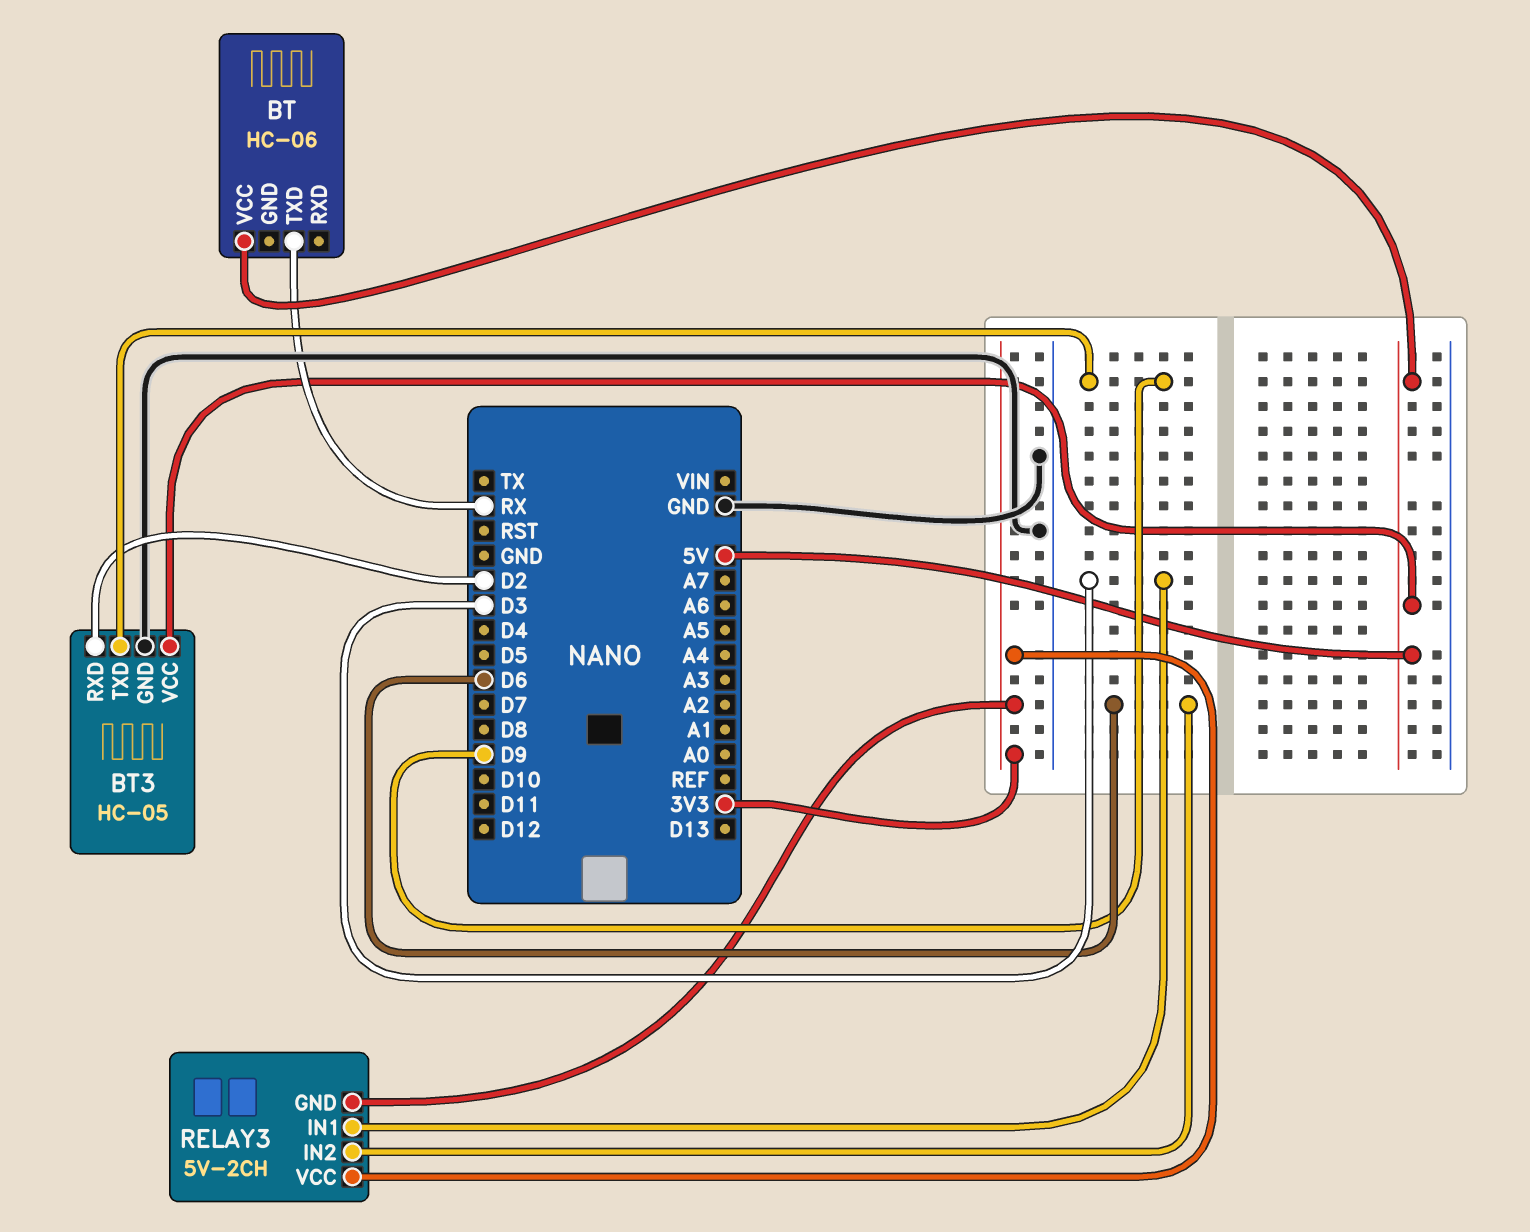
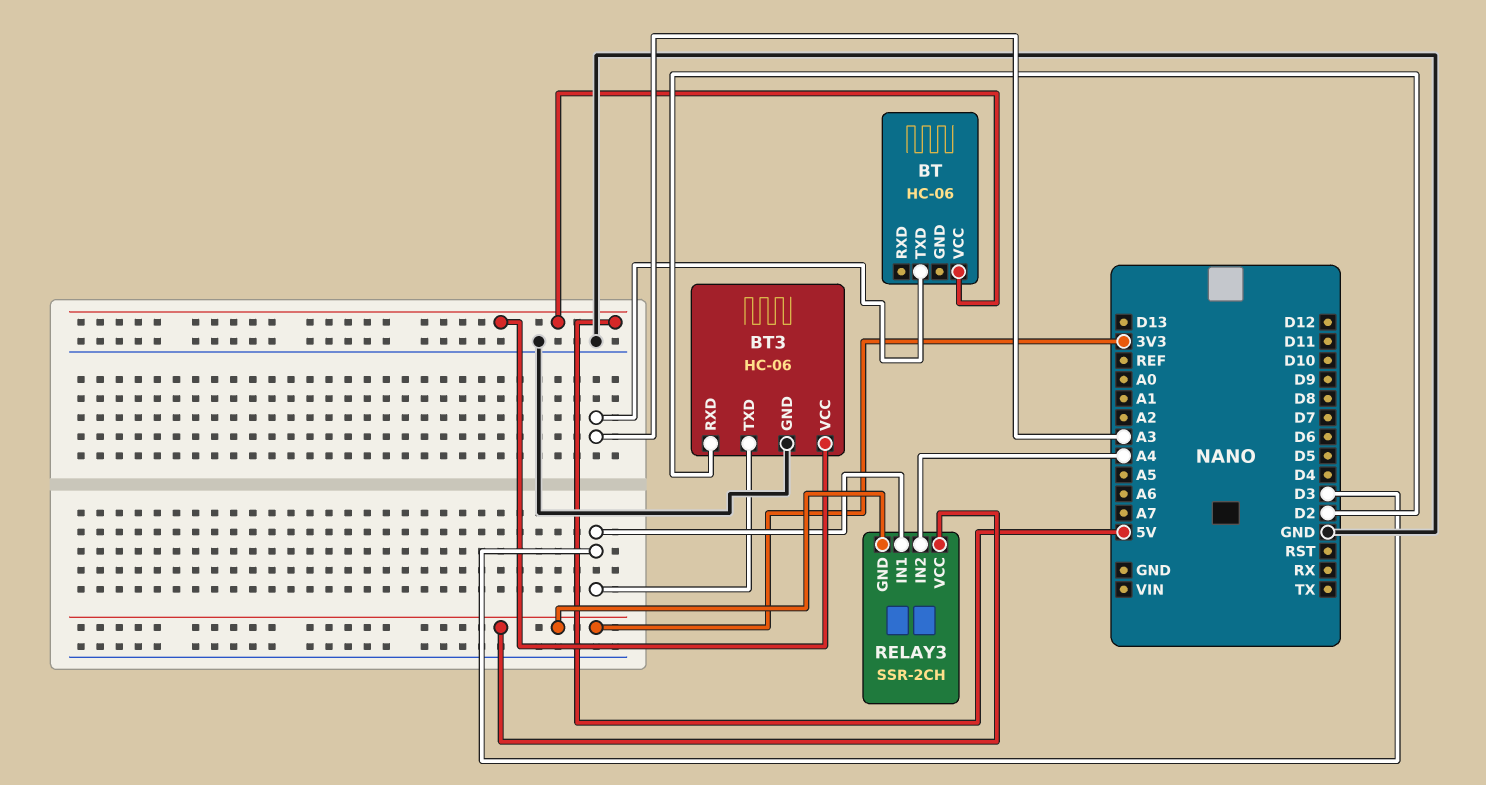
BT pin TXD: RX -> A3
BT3: HC-05 -> HC-06
BT3 pin TXD: D9 -> D3
RELAY3: 5V-2CH -> SSR-2CH
RELAY3 pin IN2: D6 -> A4

